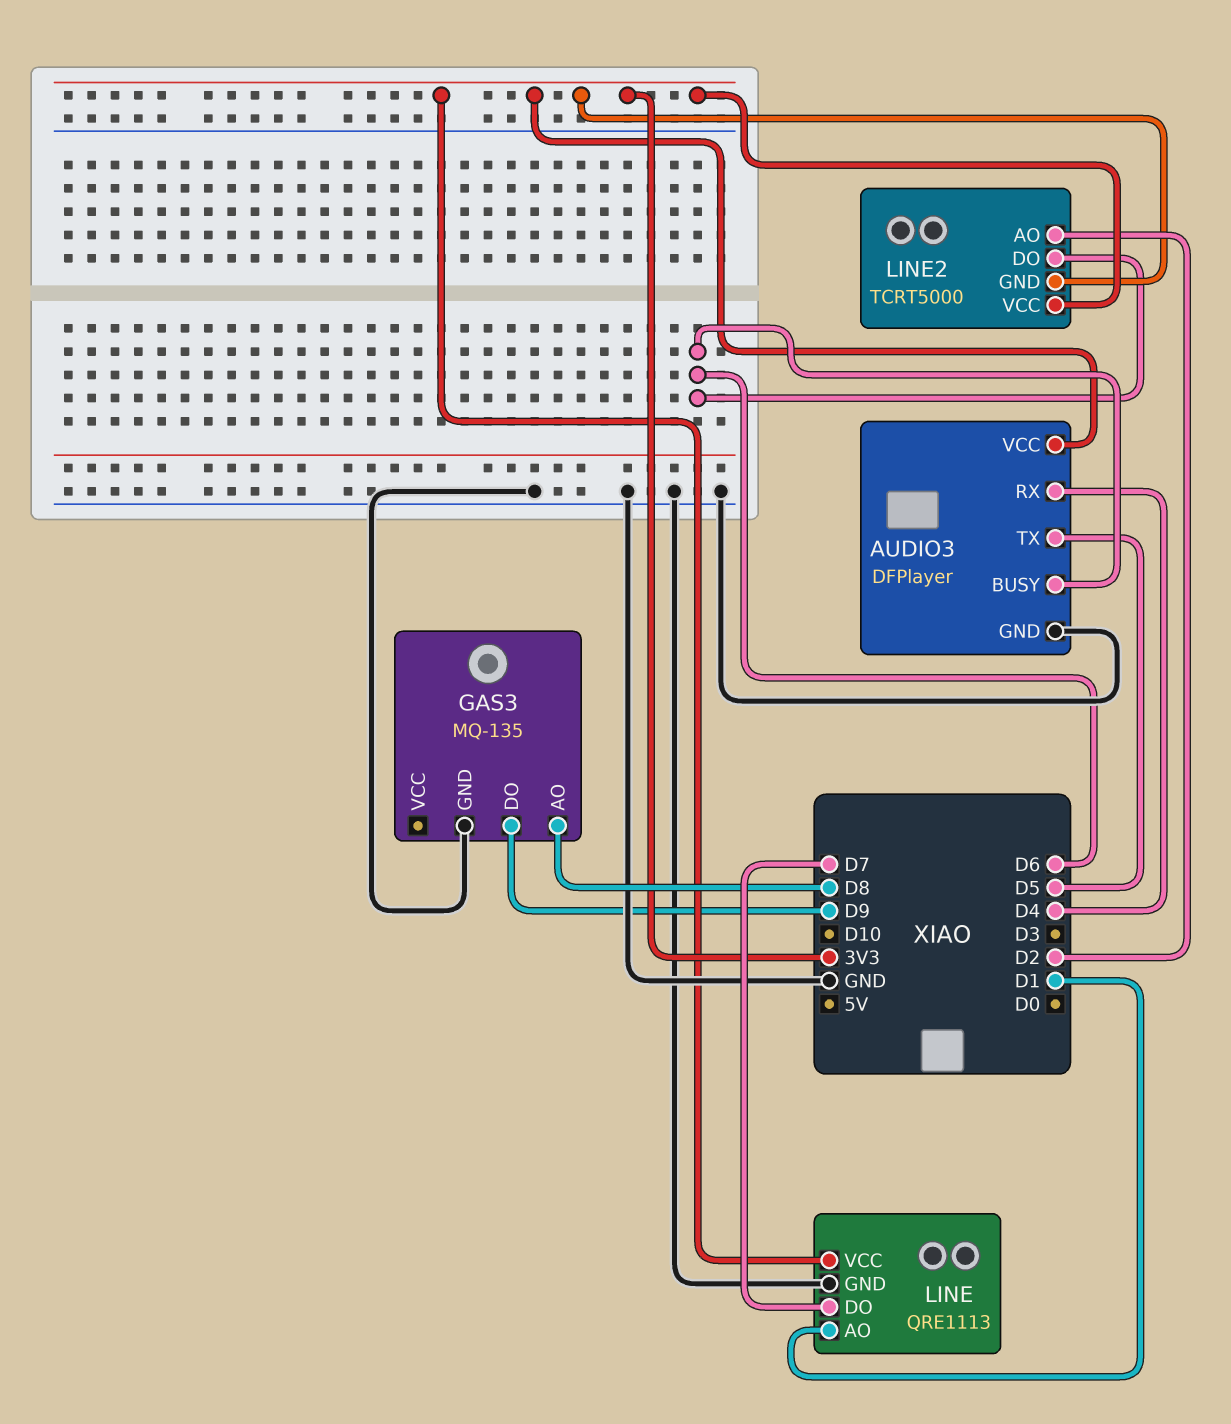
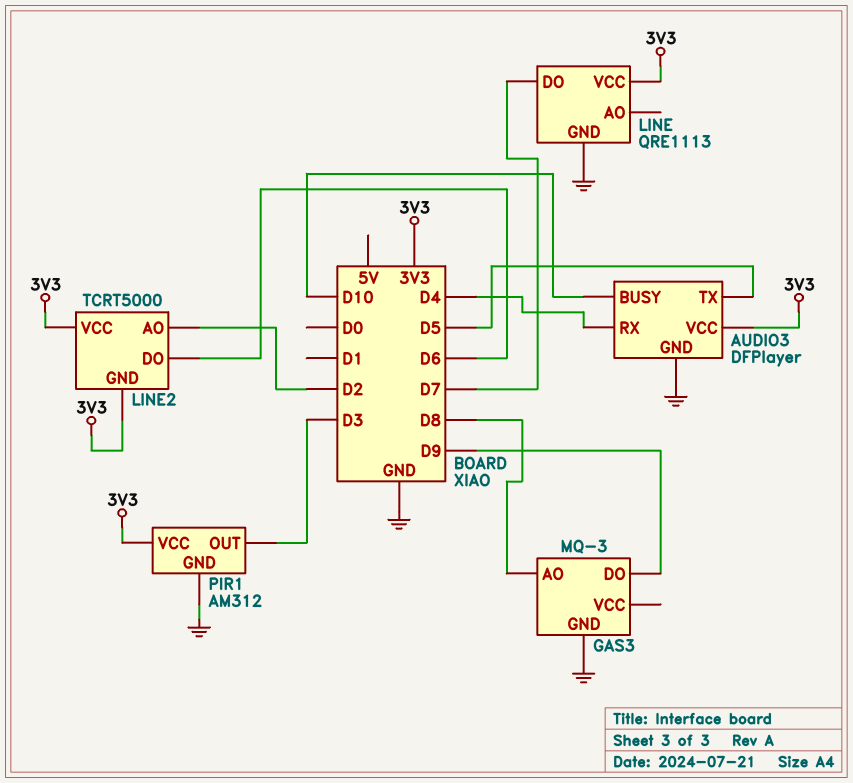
AUDIO3 pin BUSY: D6 -> D10
GAS3: MQ-135 -> MQ-3
LINE pin AO: D1 -> none
PIR1: none -> AM312
PIR1 pin GND: none -> GND
PIR1 pin OUT: none -> D3
PIR1 pin VCC: none -> 3V3

